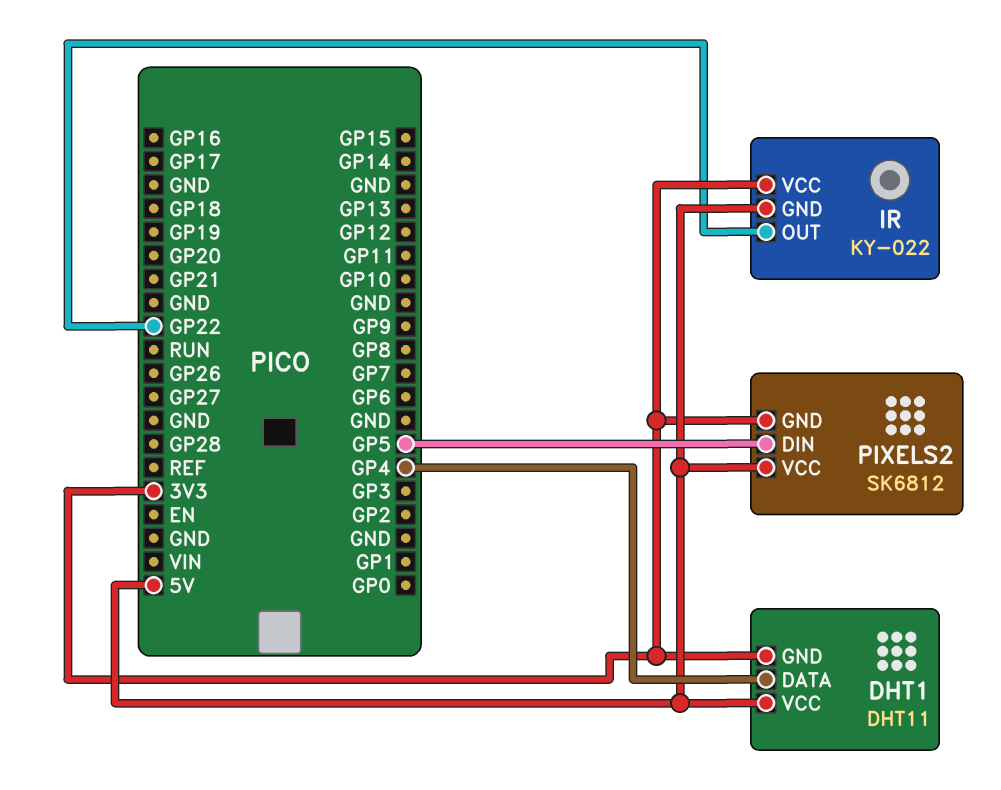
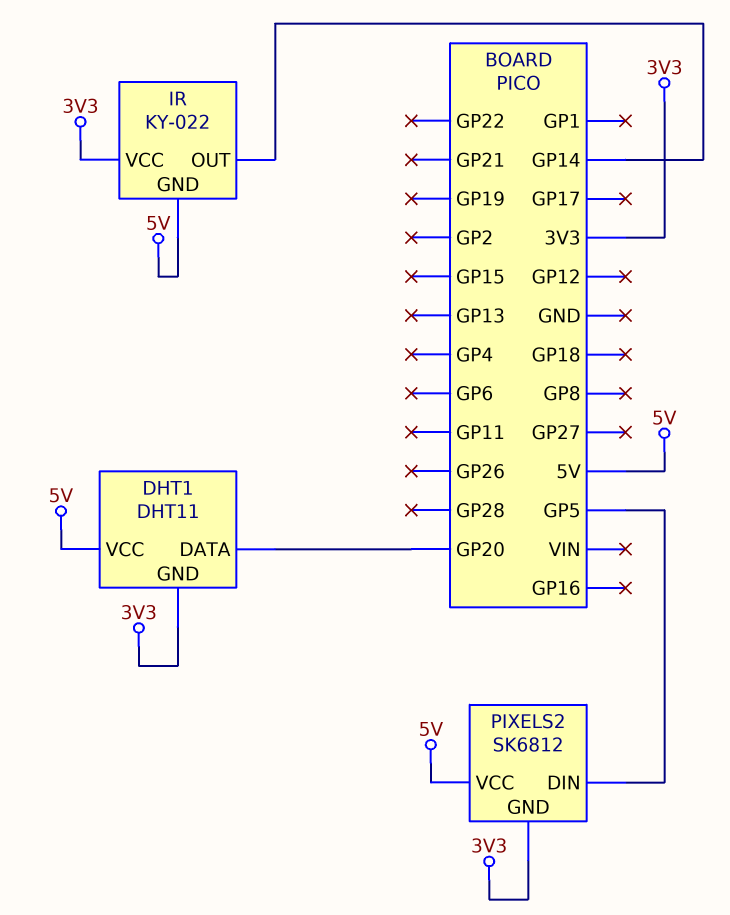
DHT1 pin DATA: GP4 -> GP20
IR pin OUT: GP22 -> GP14

